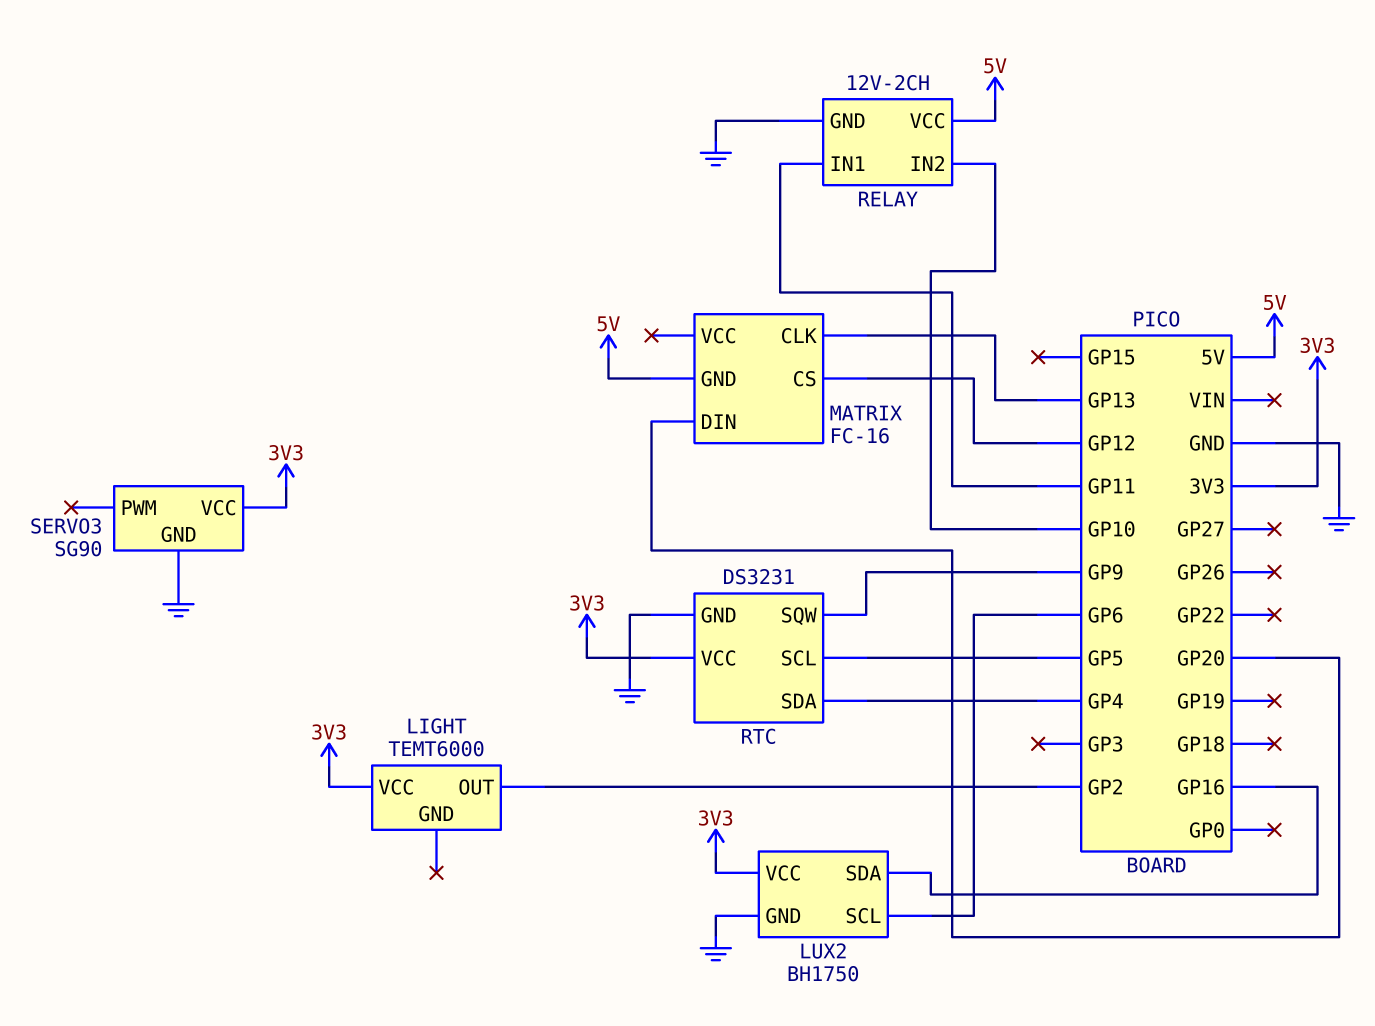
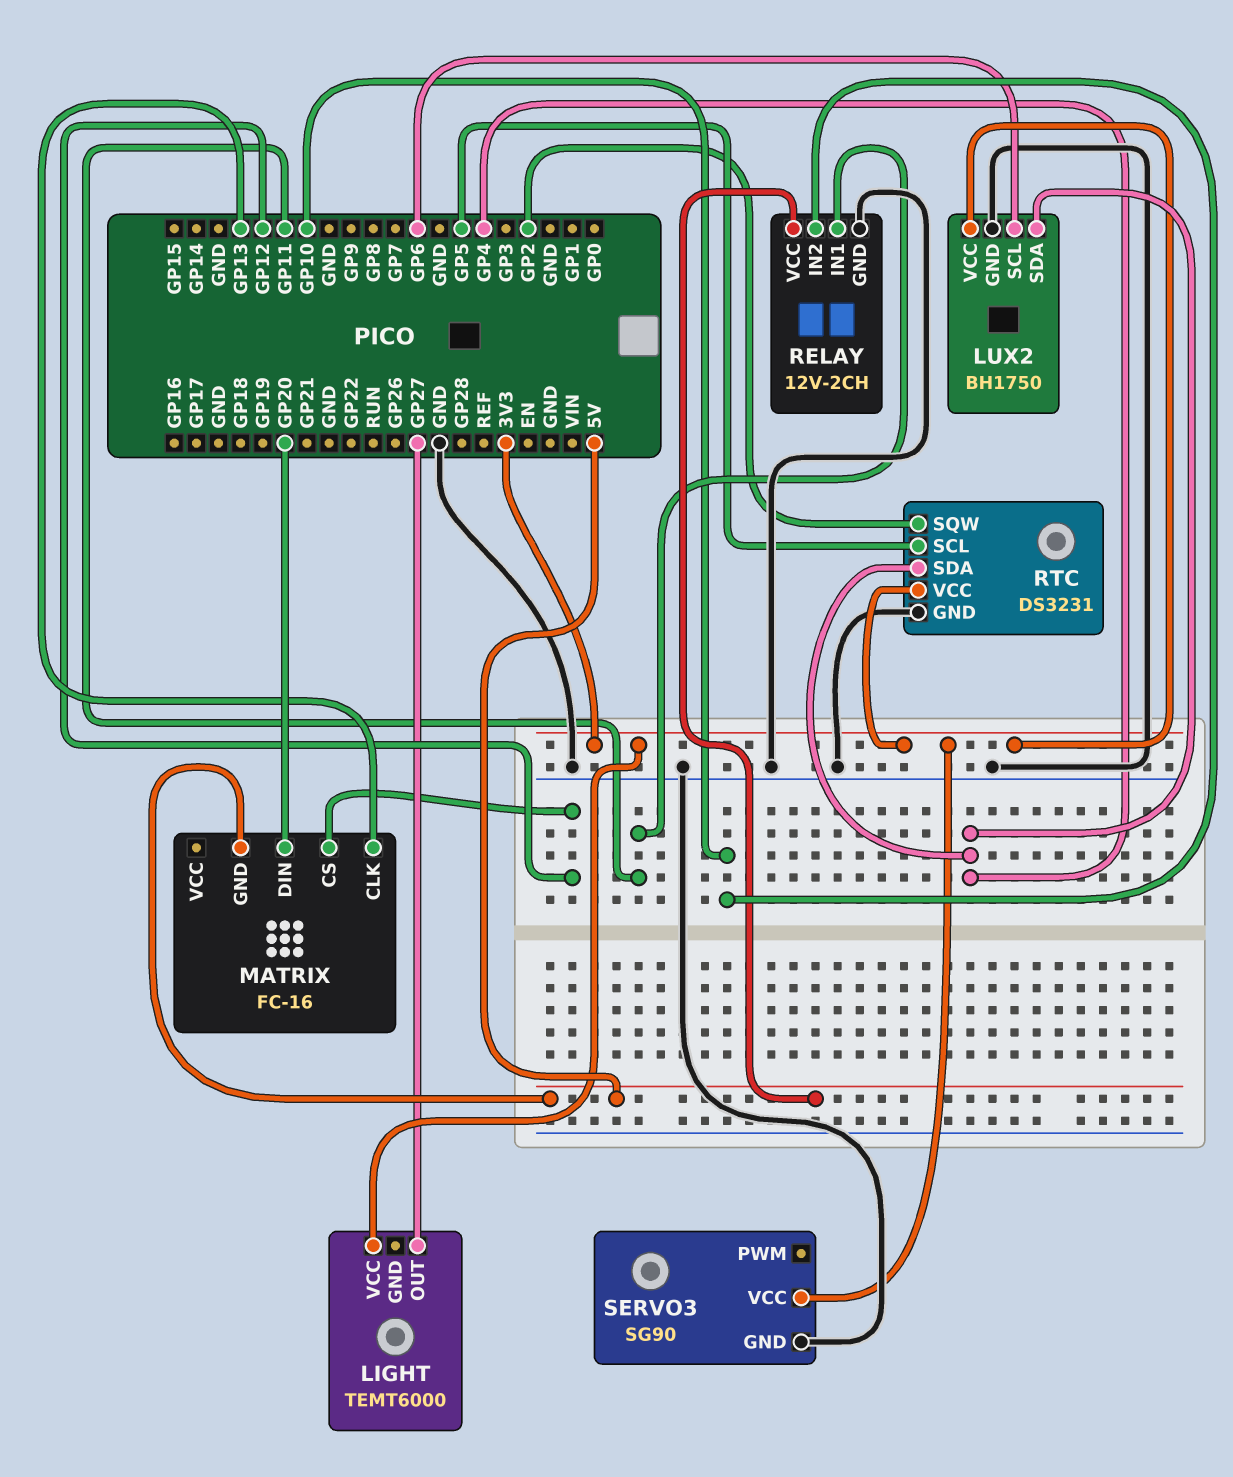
LIGHT pin OUT: GP2 -> GP27
LUX2 pin SDA: GP16 -> GP4
RTC pin SQW: GP9 -> GP2

